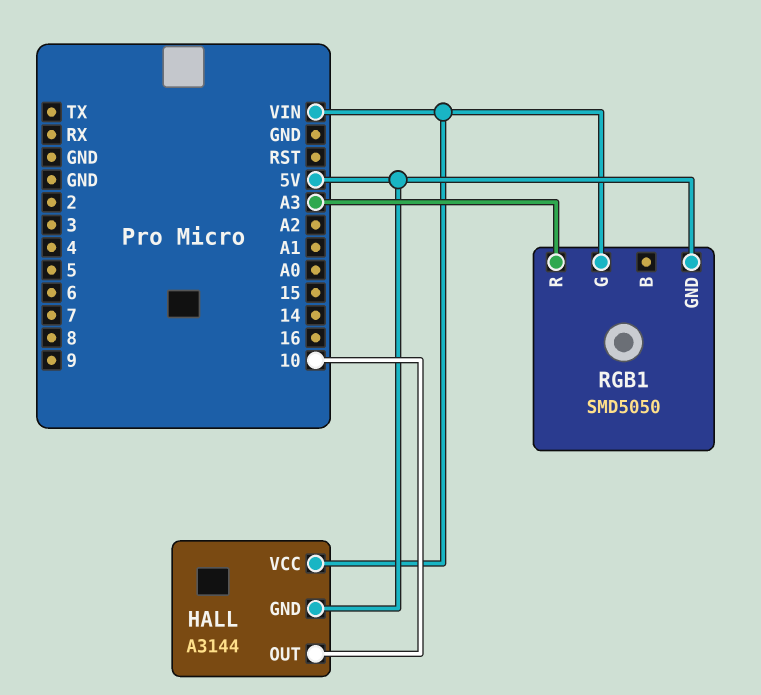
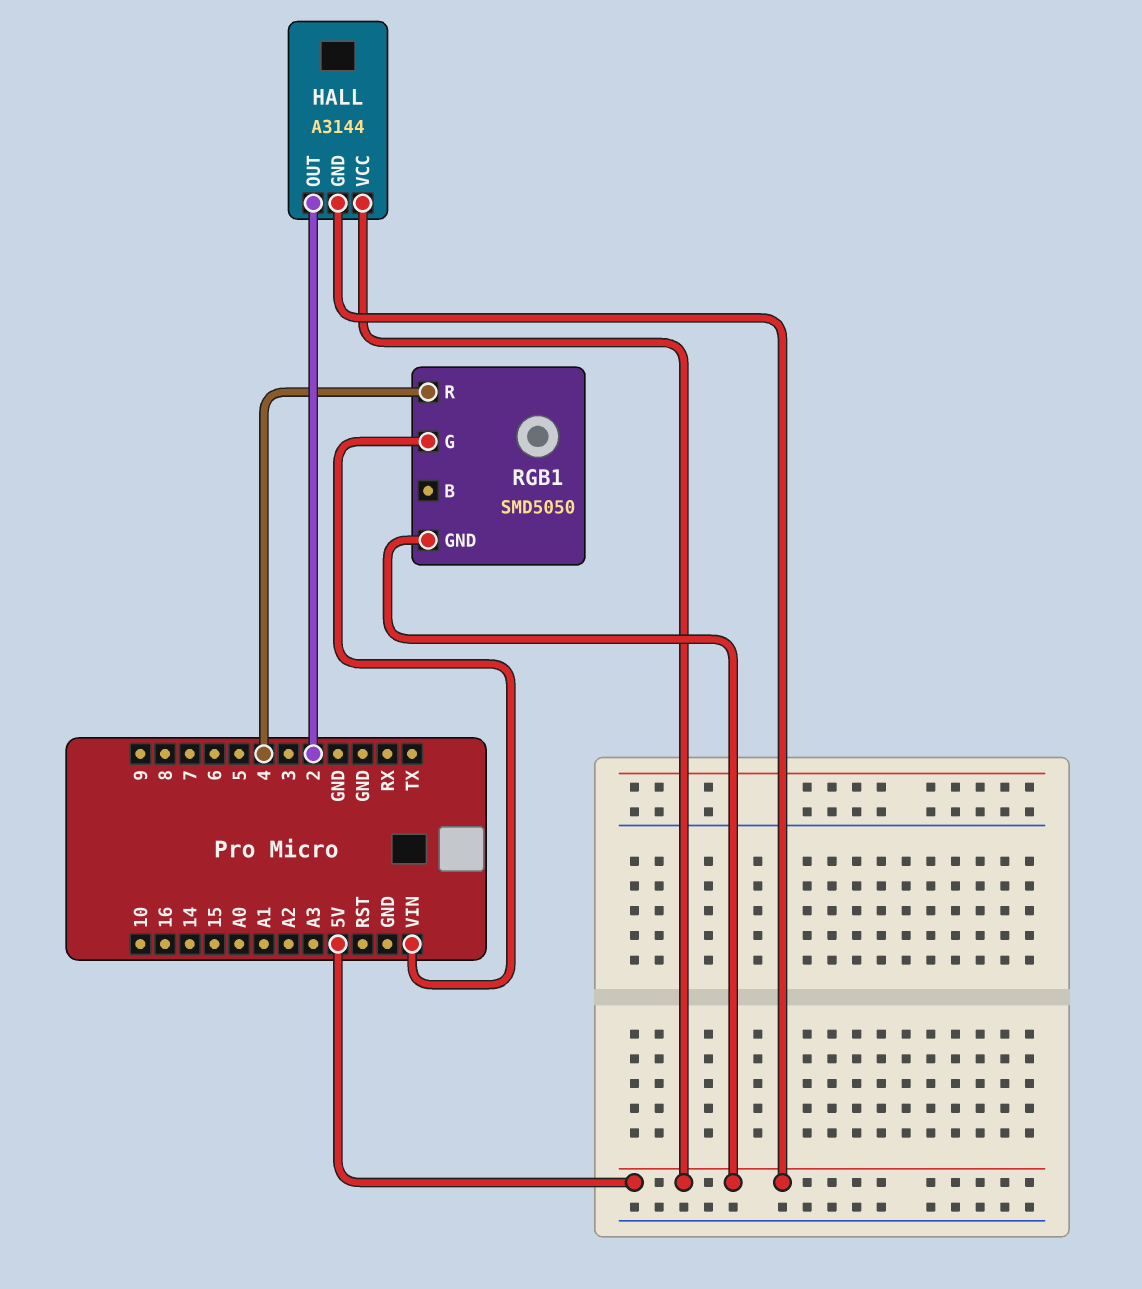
HALL pin OUT: 10 -> 2
HALL pin VCC: VIN -> 5V
RGB1 pin R: A3 -> 4

